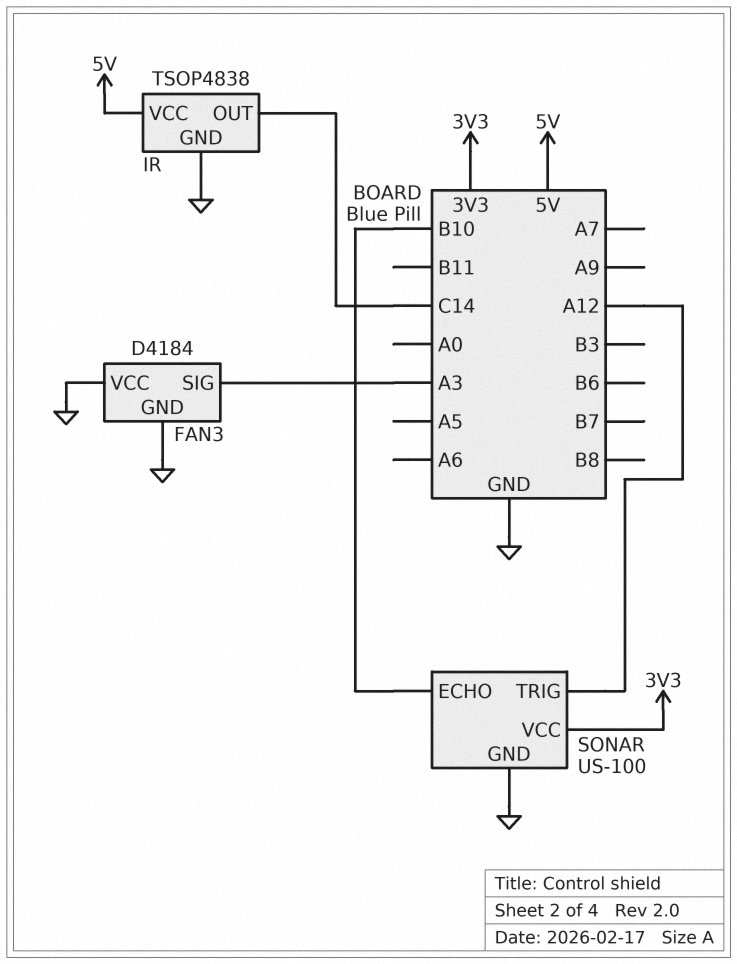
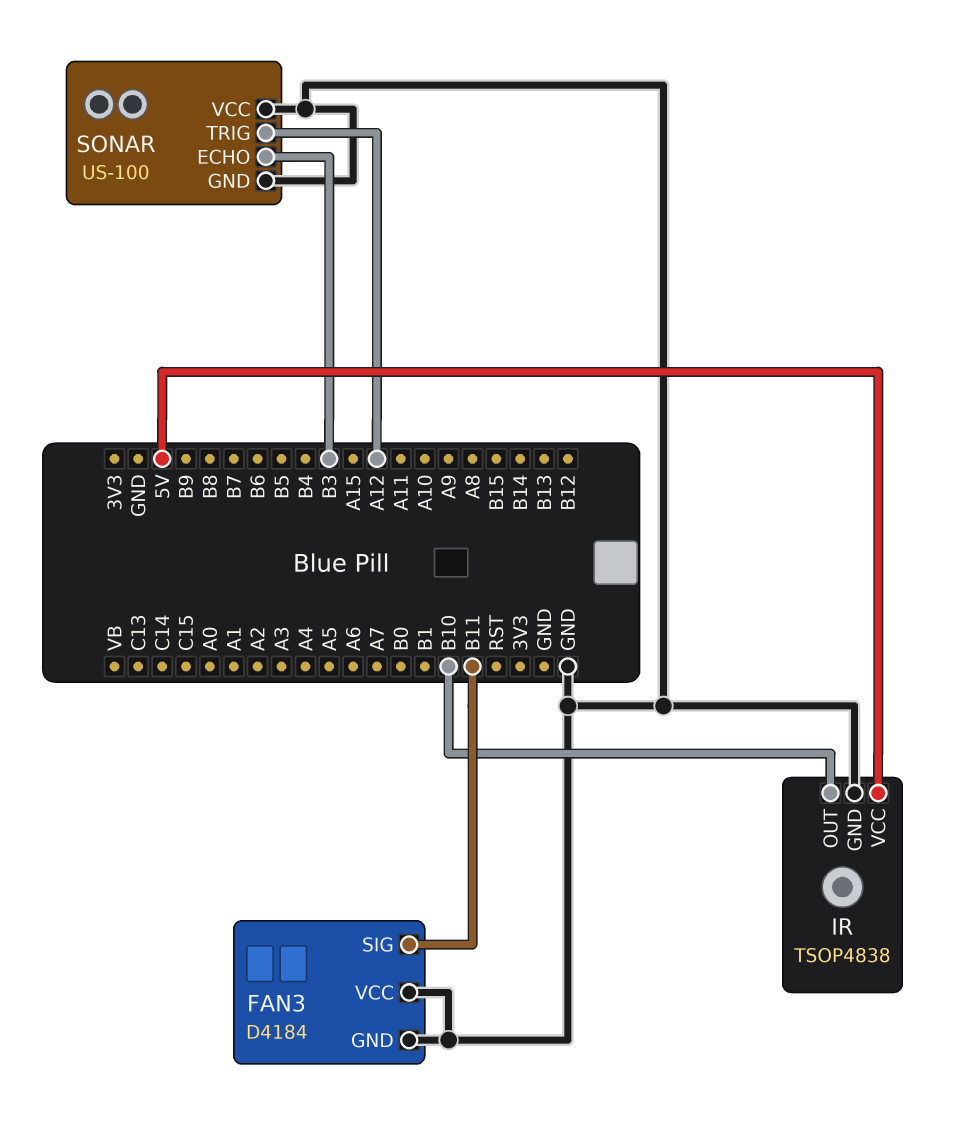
FAN3 pin SIG: A3 -> B11
IR pin OUT: C14 -> B10
SONAR pin ECHO: B10 -> B3
SONAR pin VCC: 3V3 -> GND

